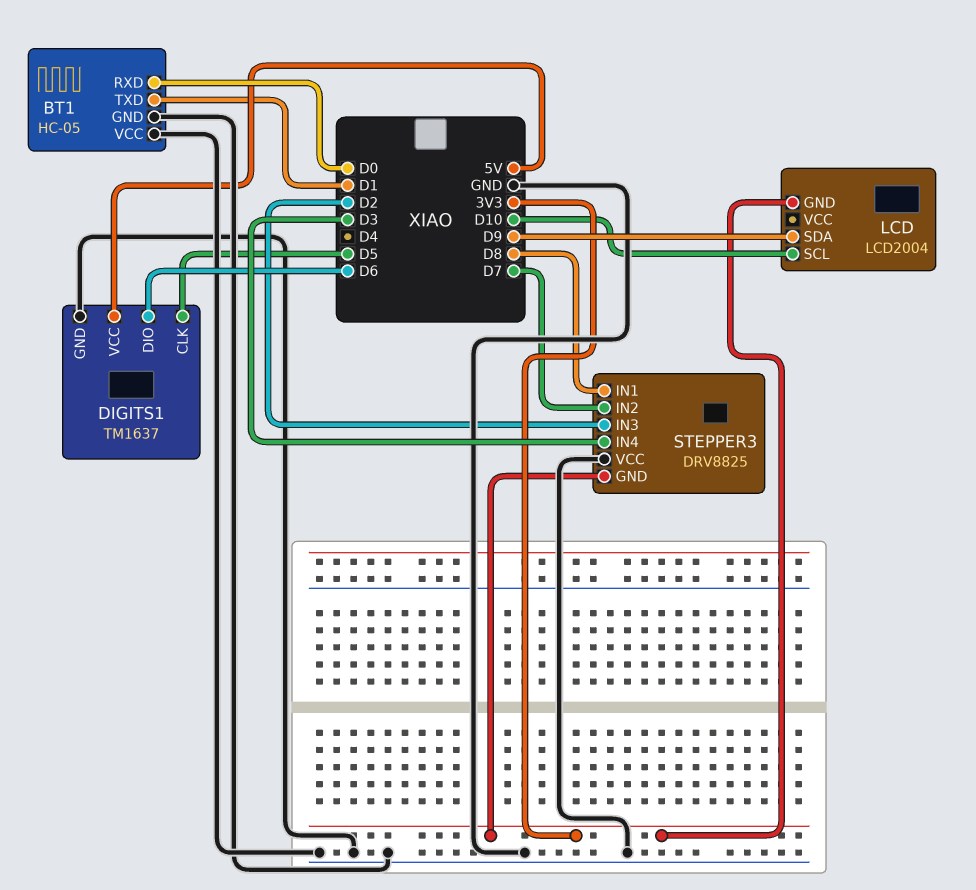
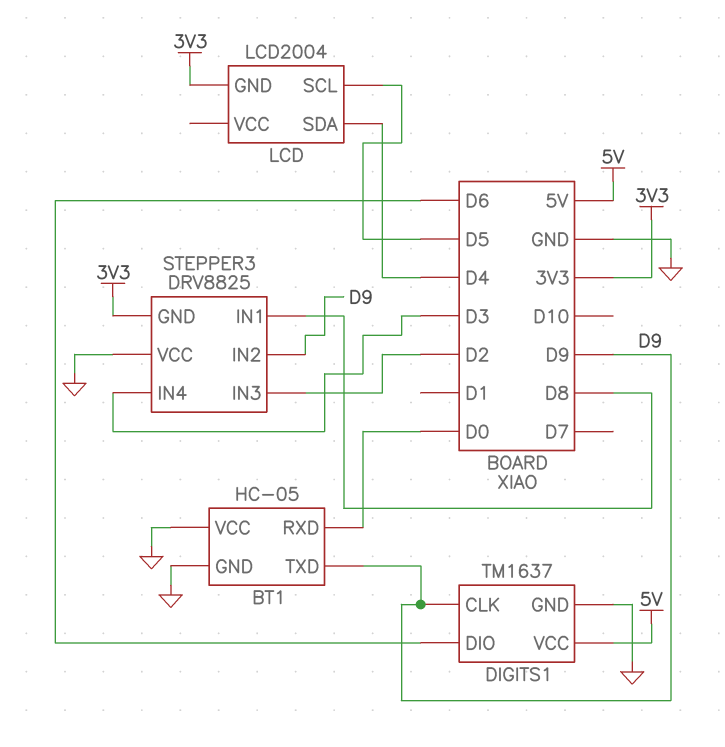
BT1 pin TXD: D1 -> D9
DIGITS1 pin CLK: D5 -> D9
LCD pin SCL: D10 -> D5
LCD pin SDA: D9 -> D4
STEPPER3 pin IN2: D7 -> D9

